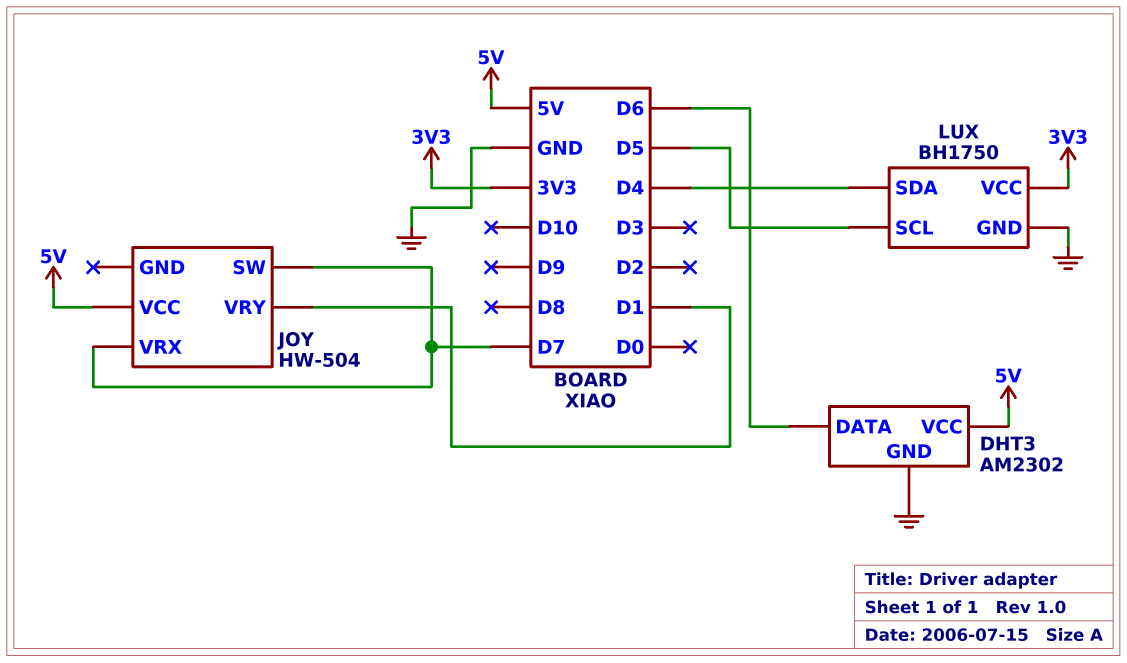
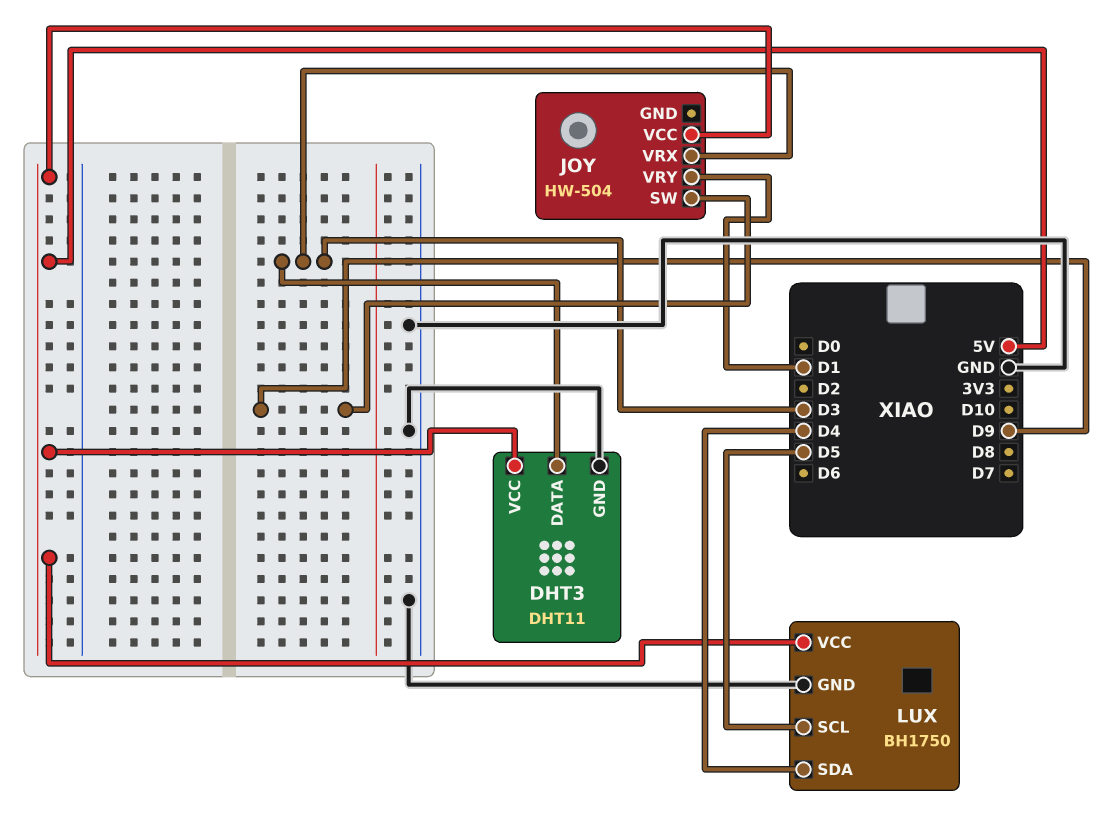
DHT3: AM2302 -> DHT11
DHT3 pin DATA: D6 -> D3
JOY pin SW: D7 -> D9
JOY pin VRX: D7 -> D3
LUX pin VCC: 3V3 -> 5V

